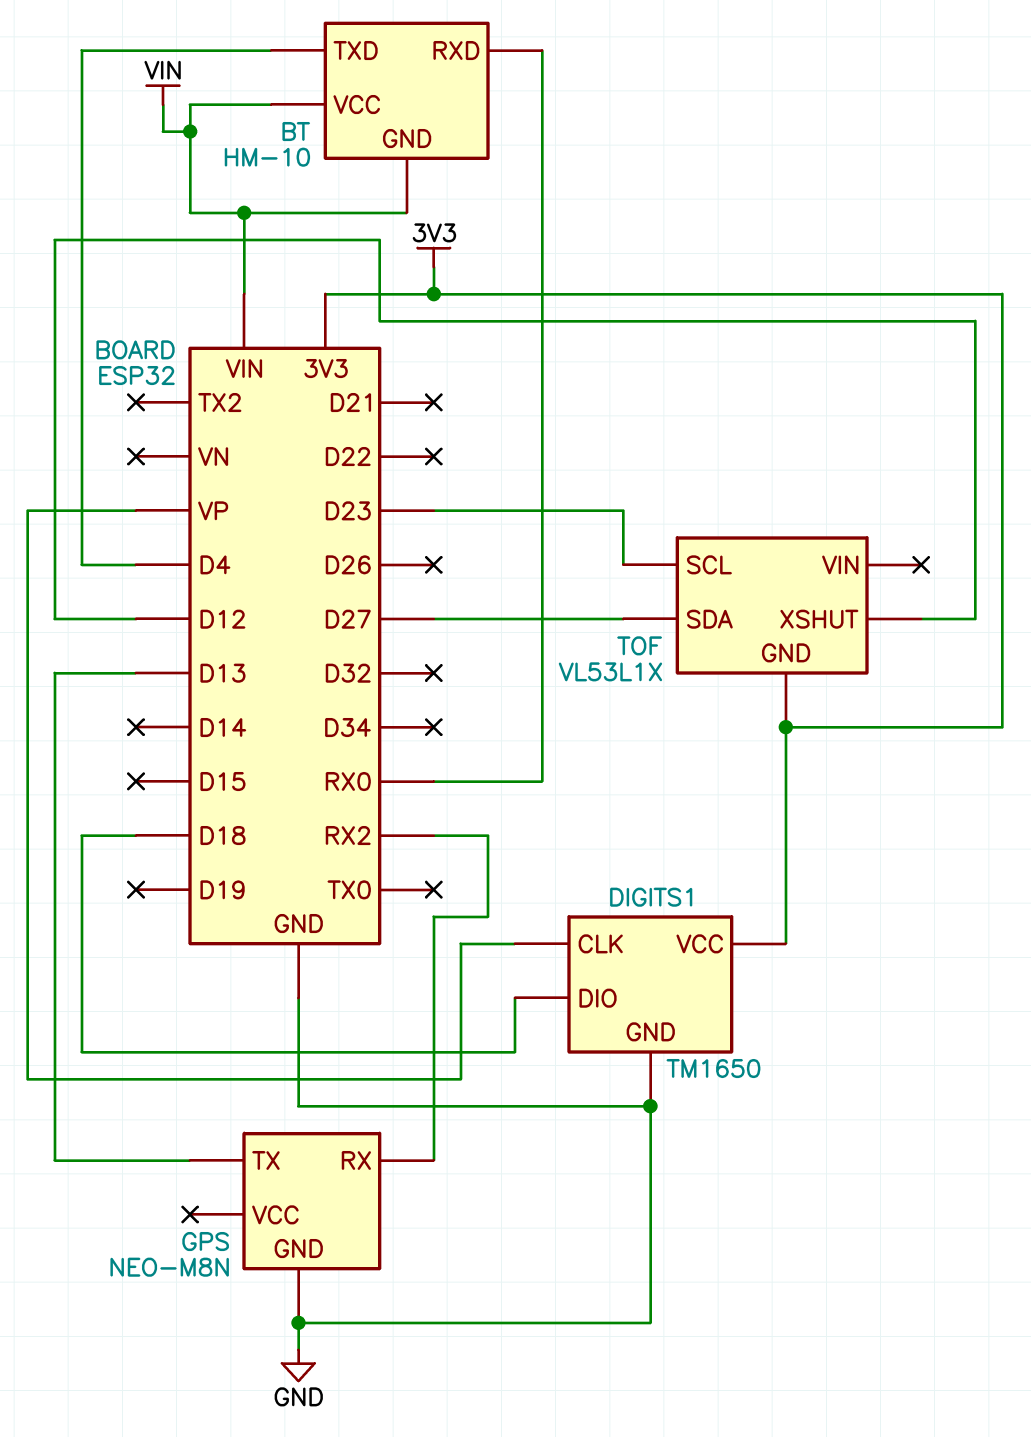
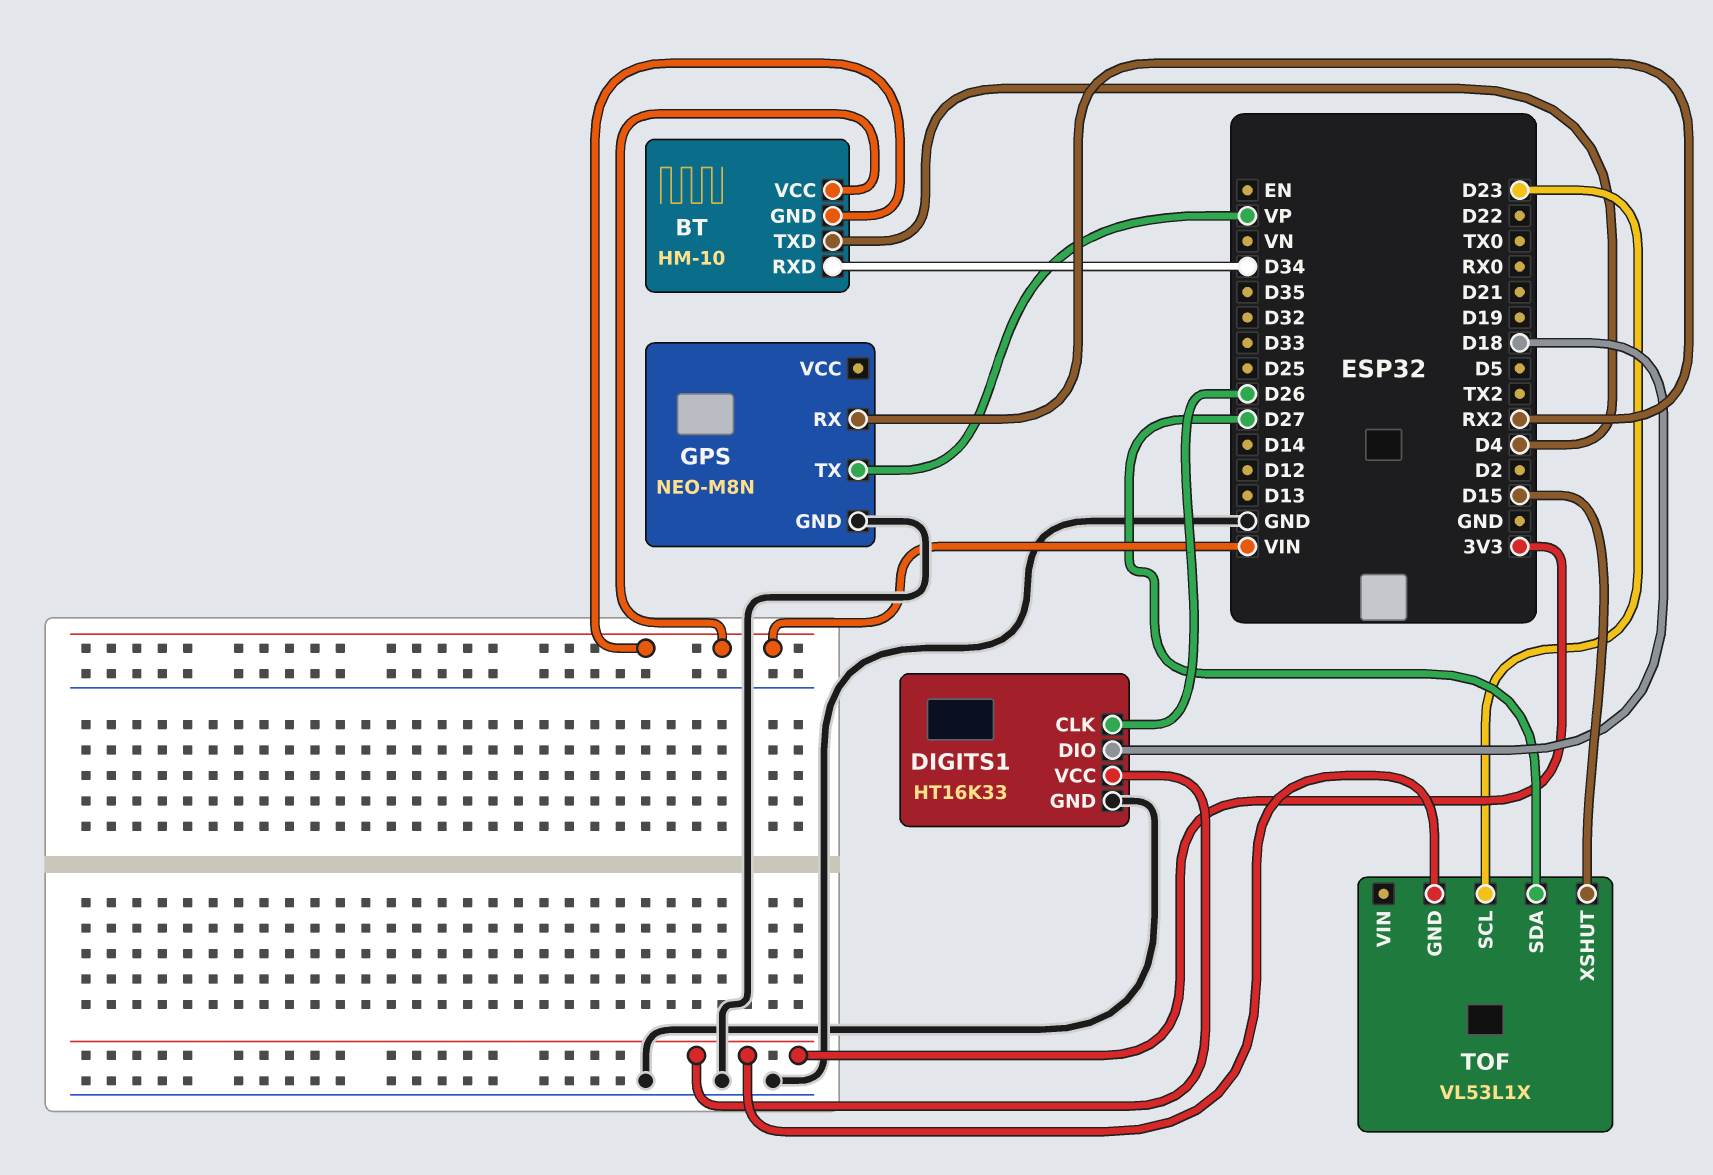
BT pin RXD: RX0 -> D34
DIGITS1: TM1650 -> HT16K33
DIGITS1 pin CLK: VP -> D26
GPS pin TX: D13 -> VP
TOF pin XSHUT: D12 -> D15

